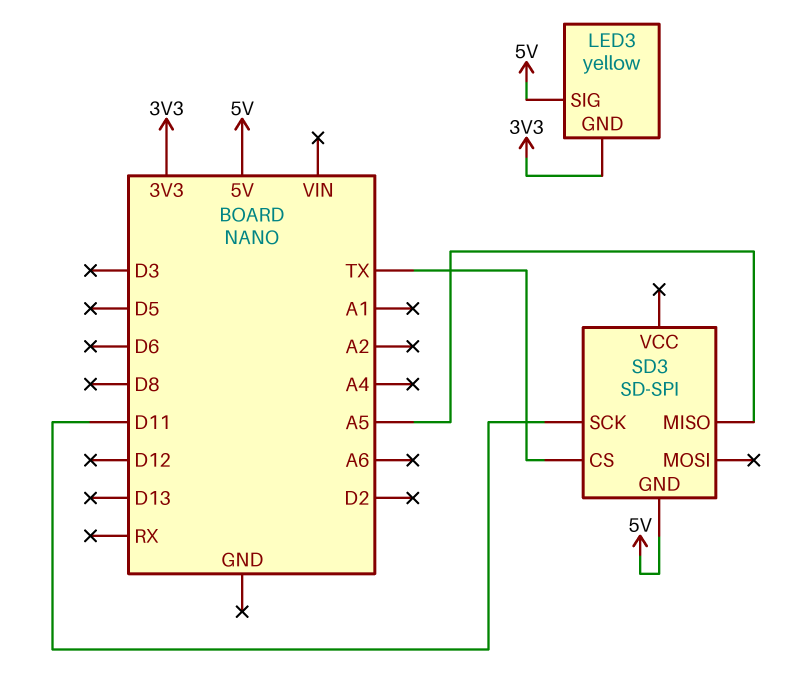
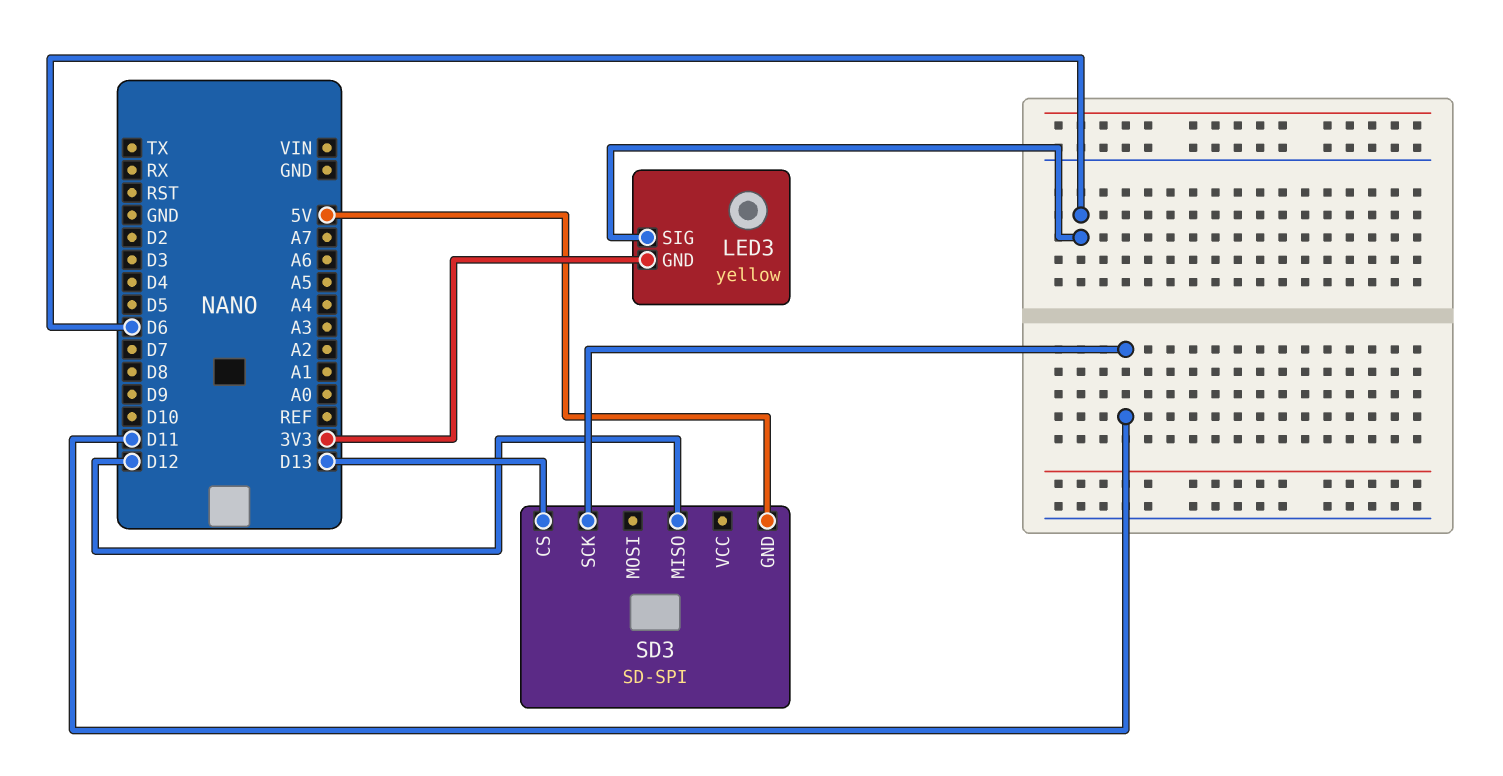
LED3 pin SIG: 5V -> D6
SD3 pin CS: TX -> D13
SD3 pin MISO: A5 -> D12

